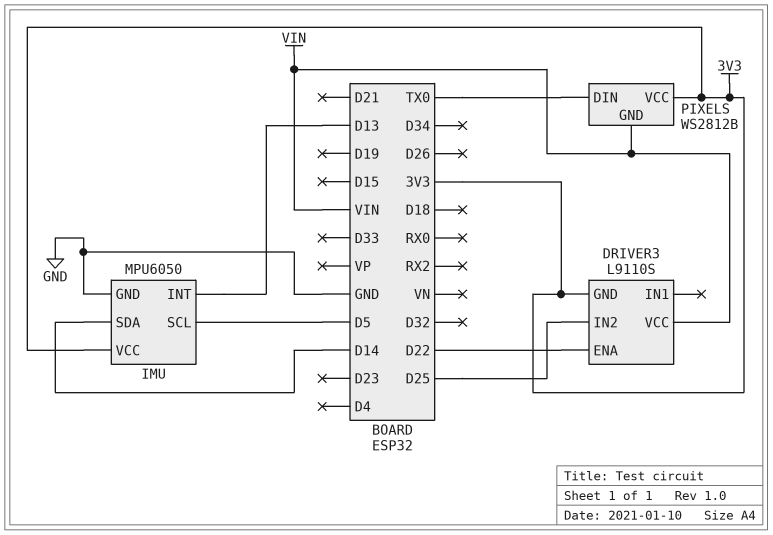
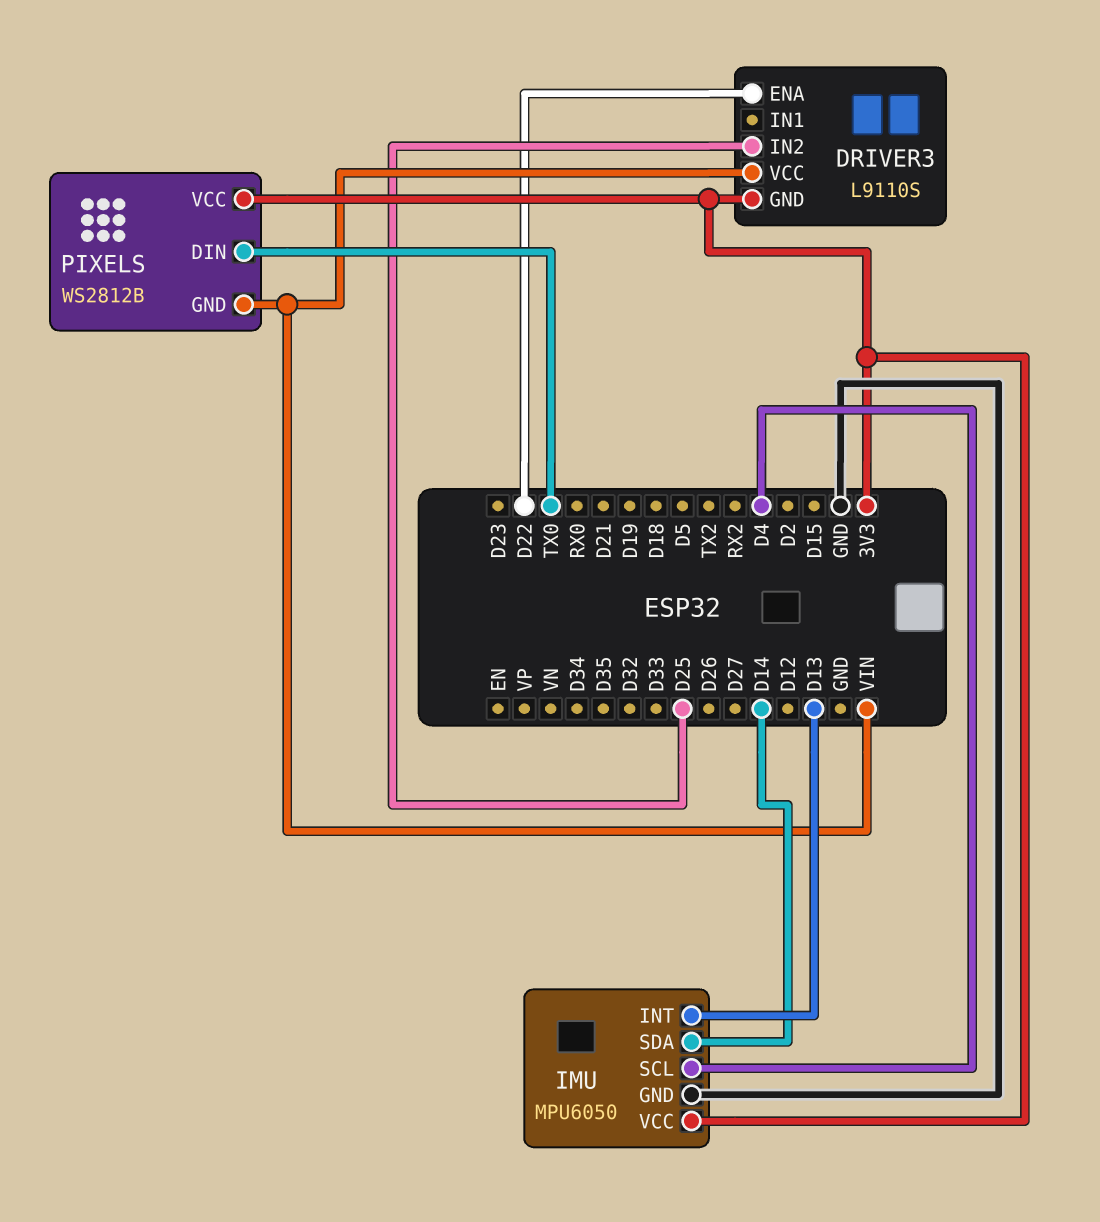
IMU pin SCL: D5 -> D4

